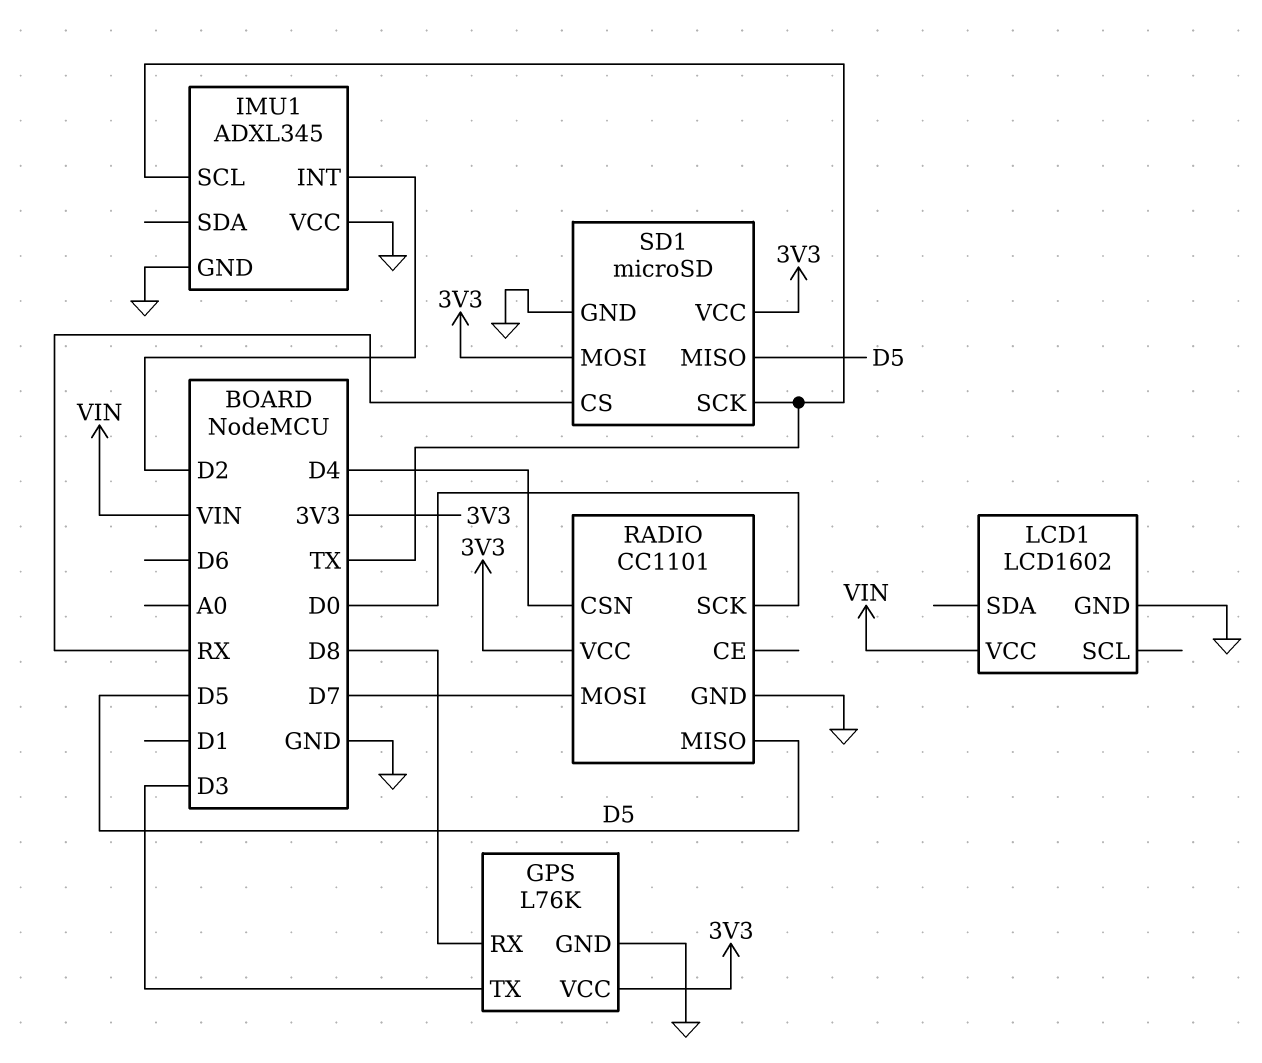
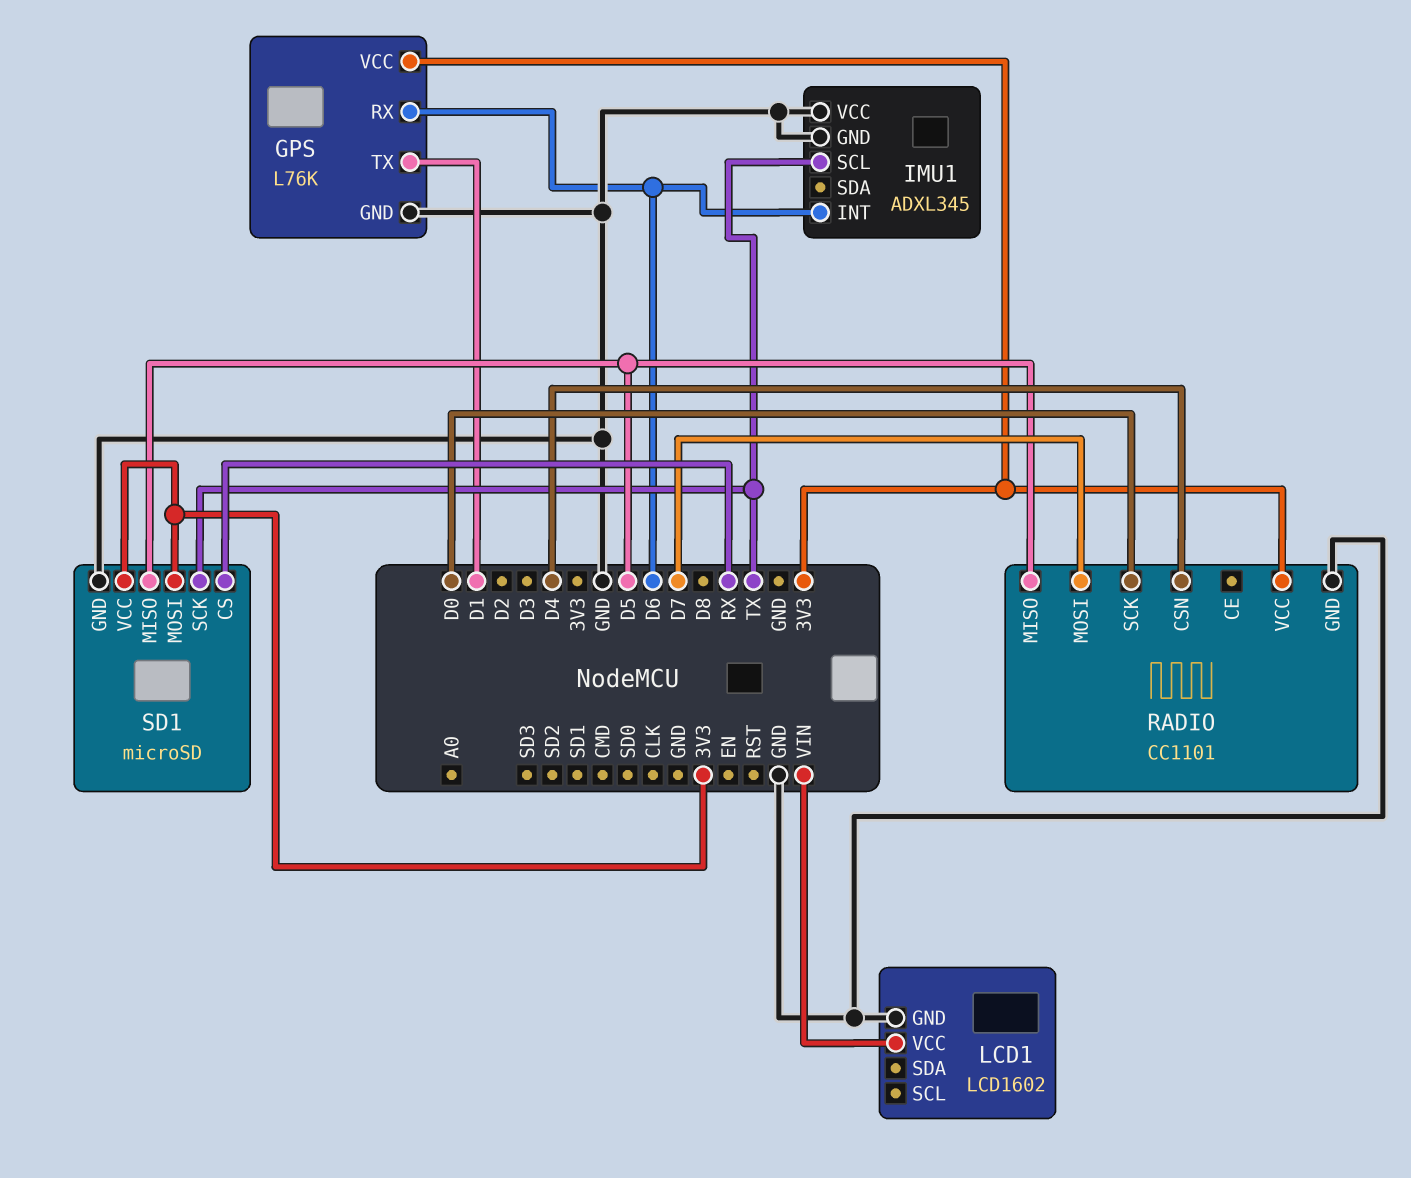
GPS pin RX: D8 -> D6
GPS pin TX: D3 -> D1
IMU1 pin INT: D2 -> D6

